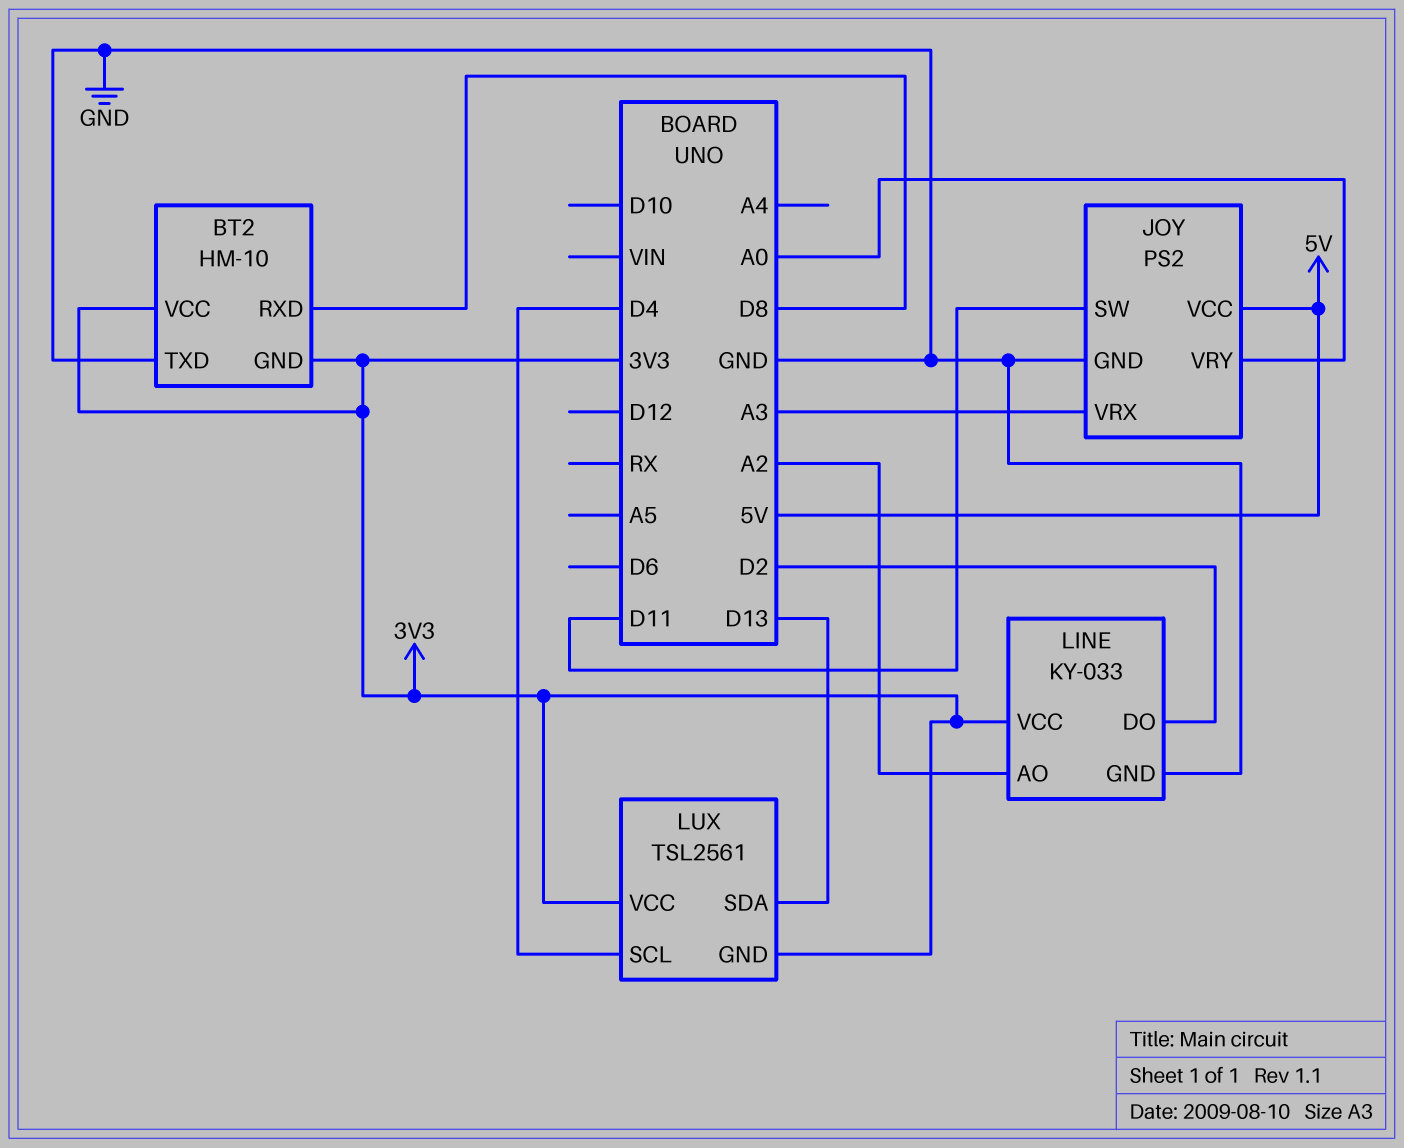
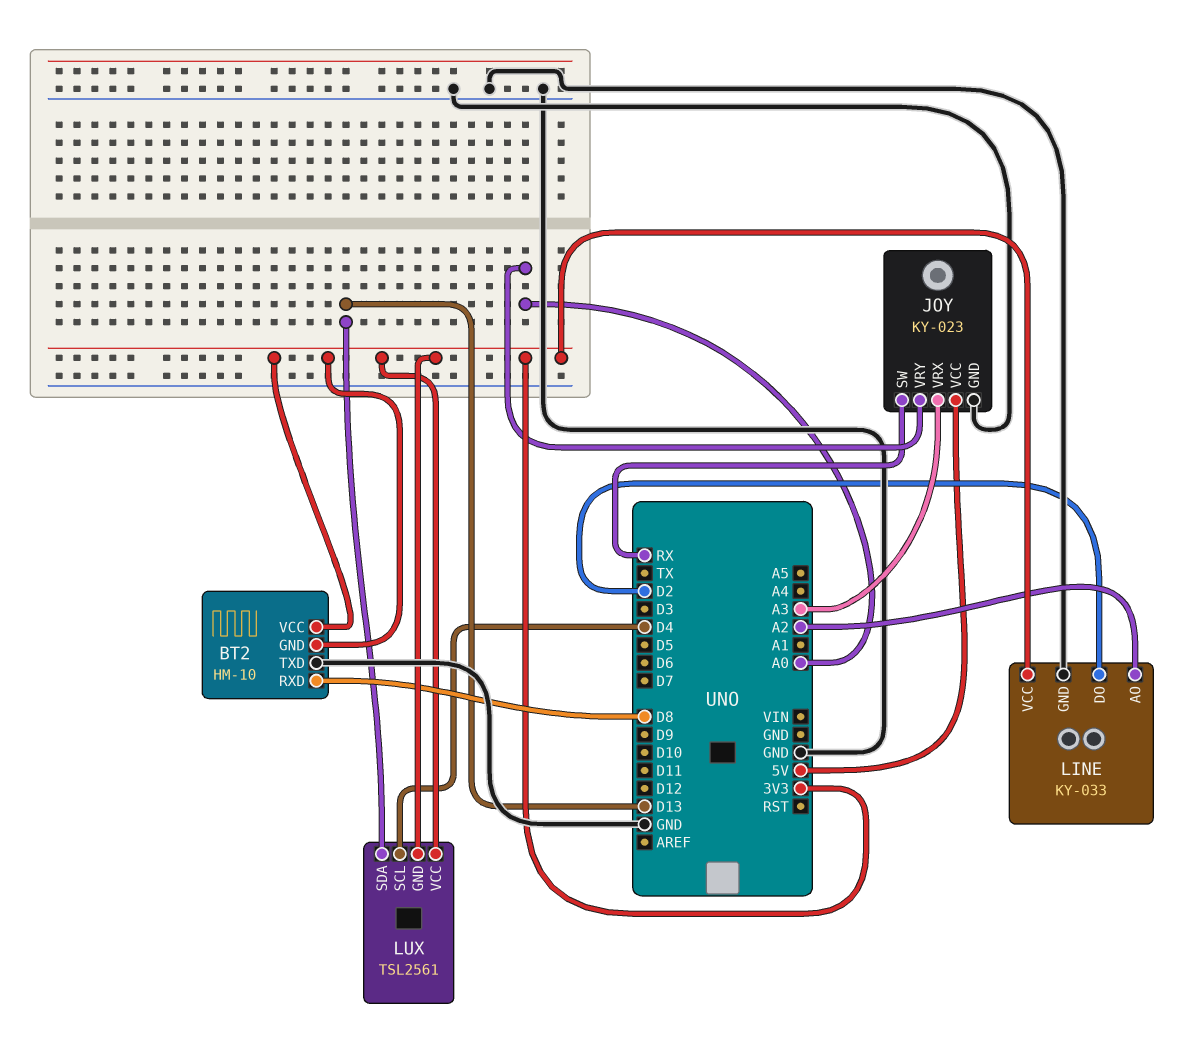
JOY: PS2 -> KY-023
JOY pin SW: D11 -> RX

